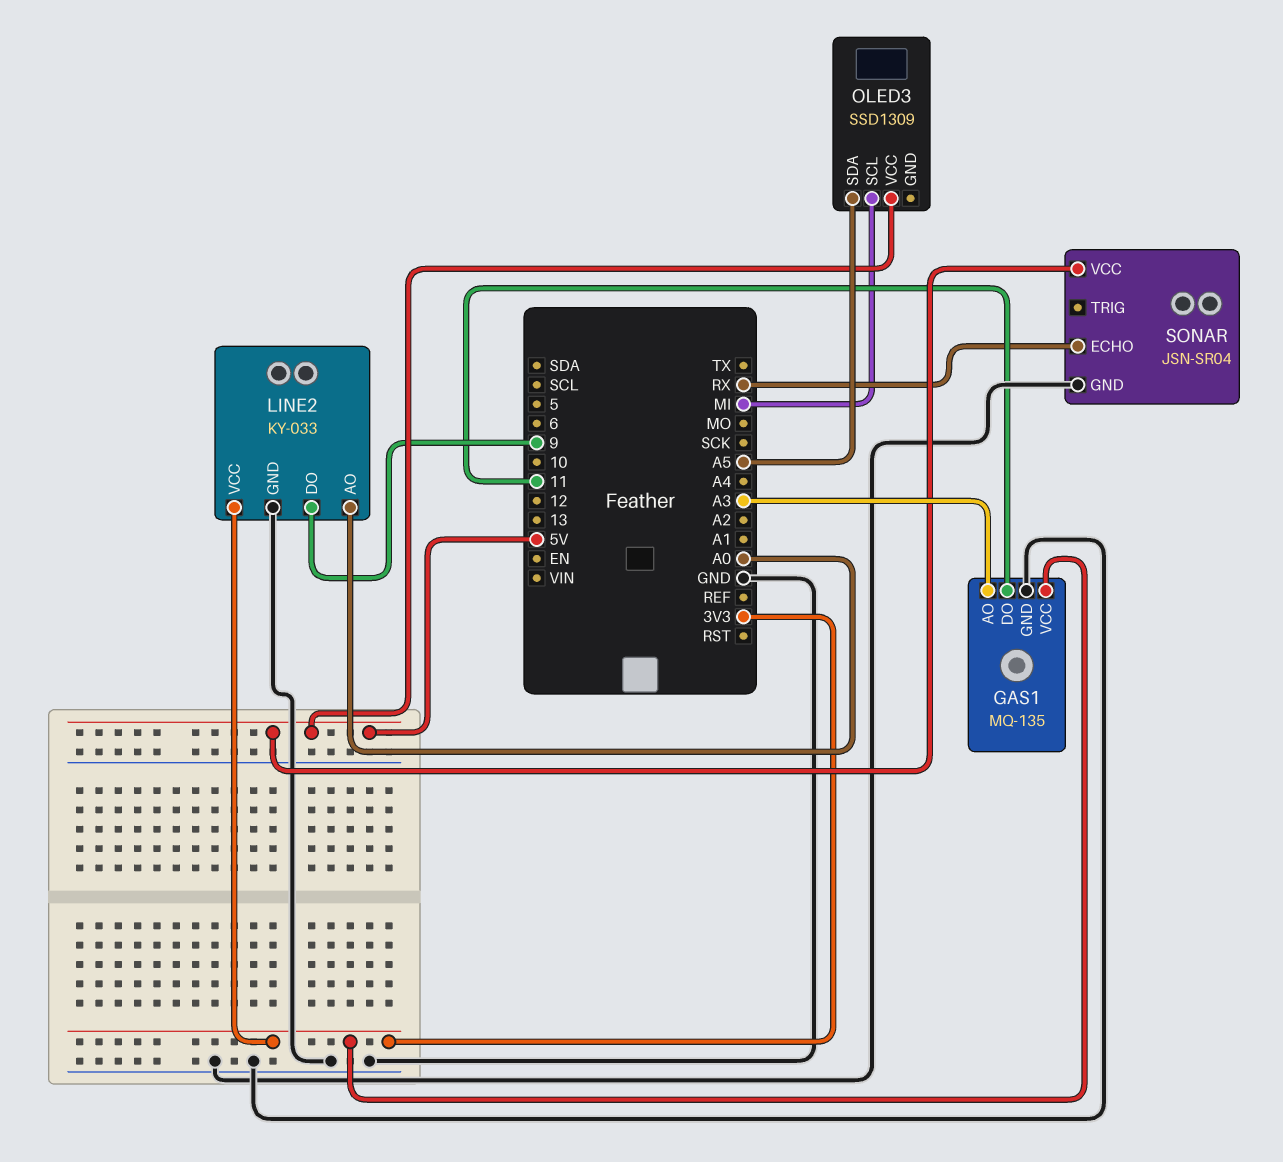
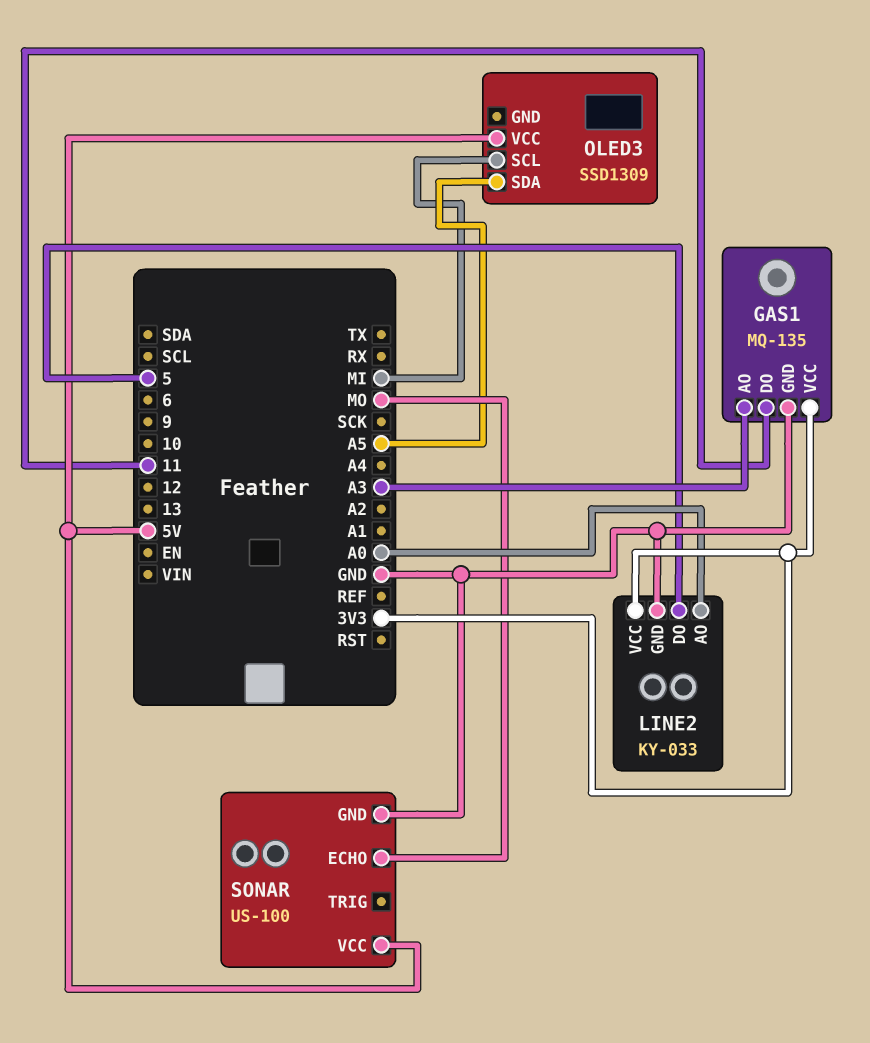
LINE2 pin DO: 9 -> 5
SONAR: JSN-SR04 -> US-100
SONAR pin ECHO: RX -> MO

